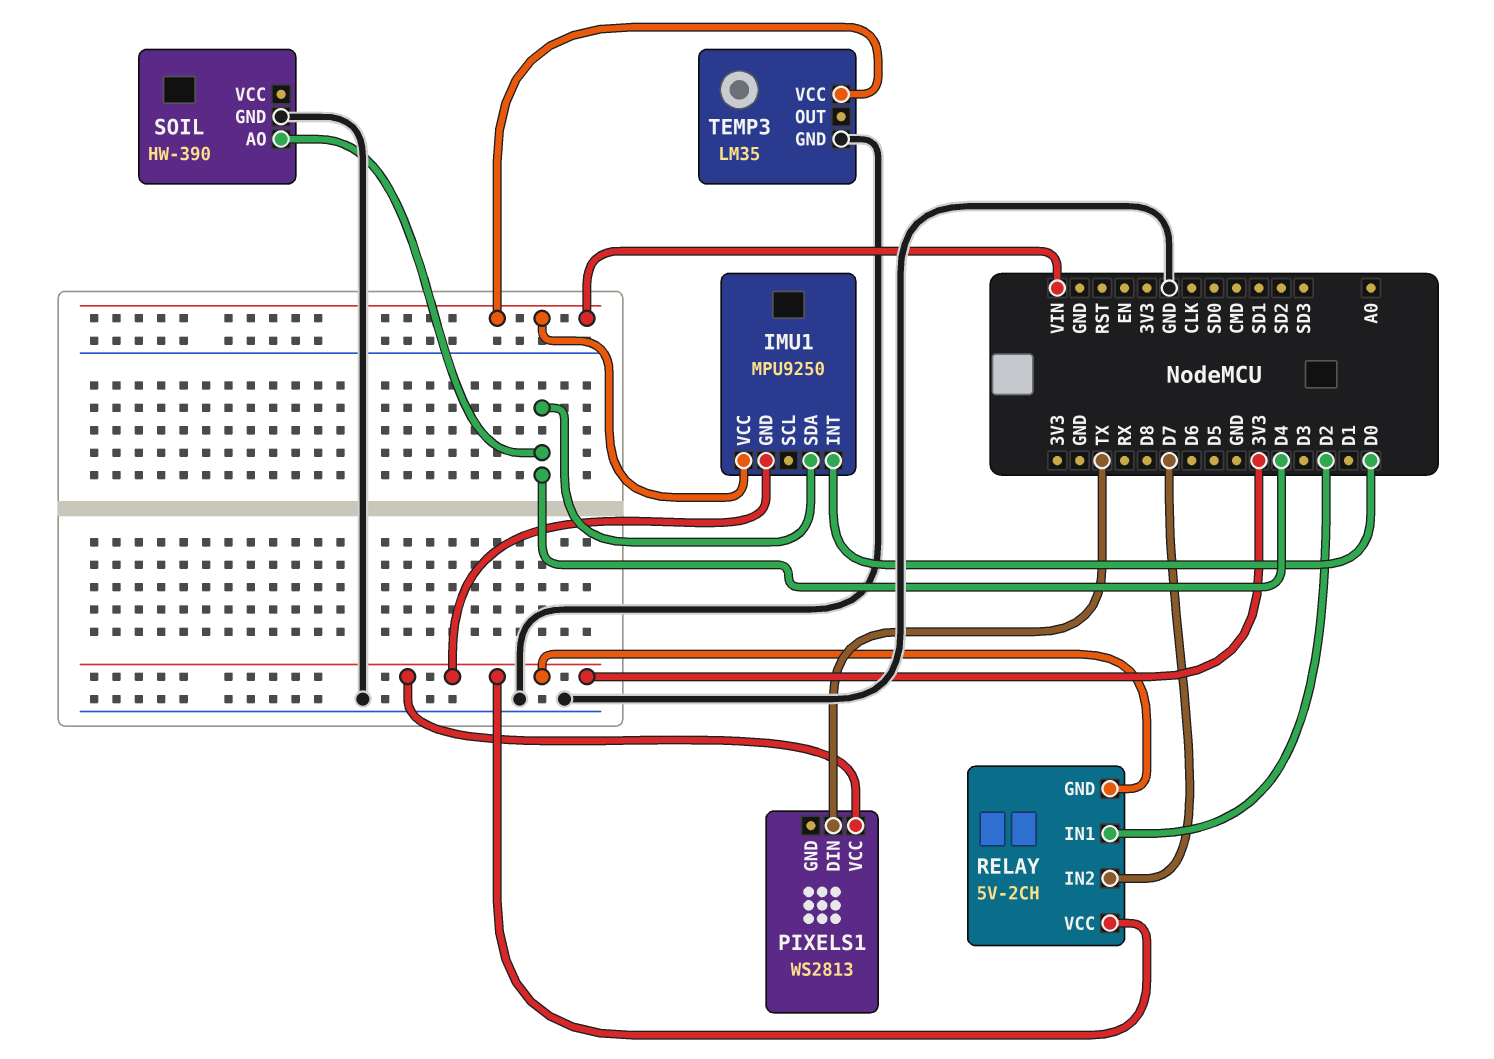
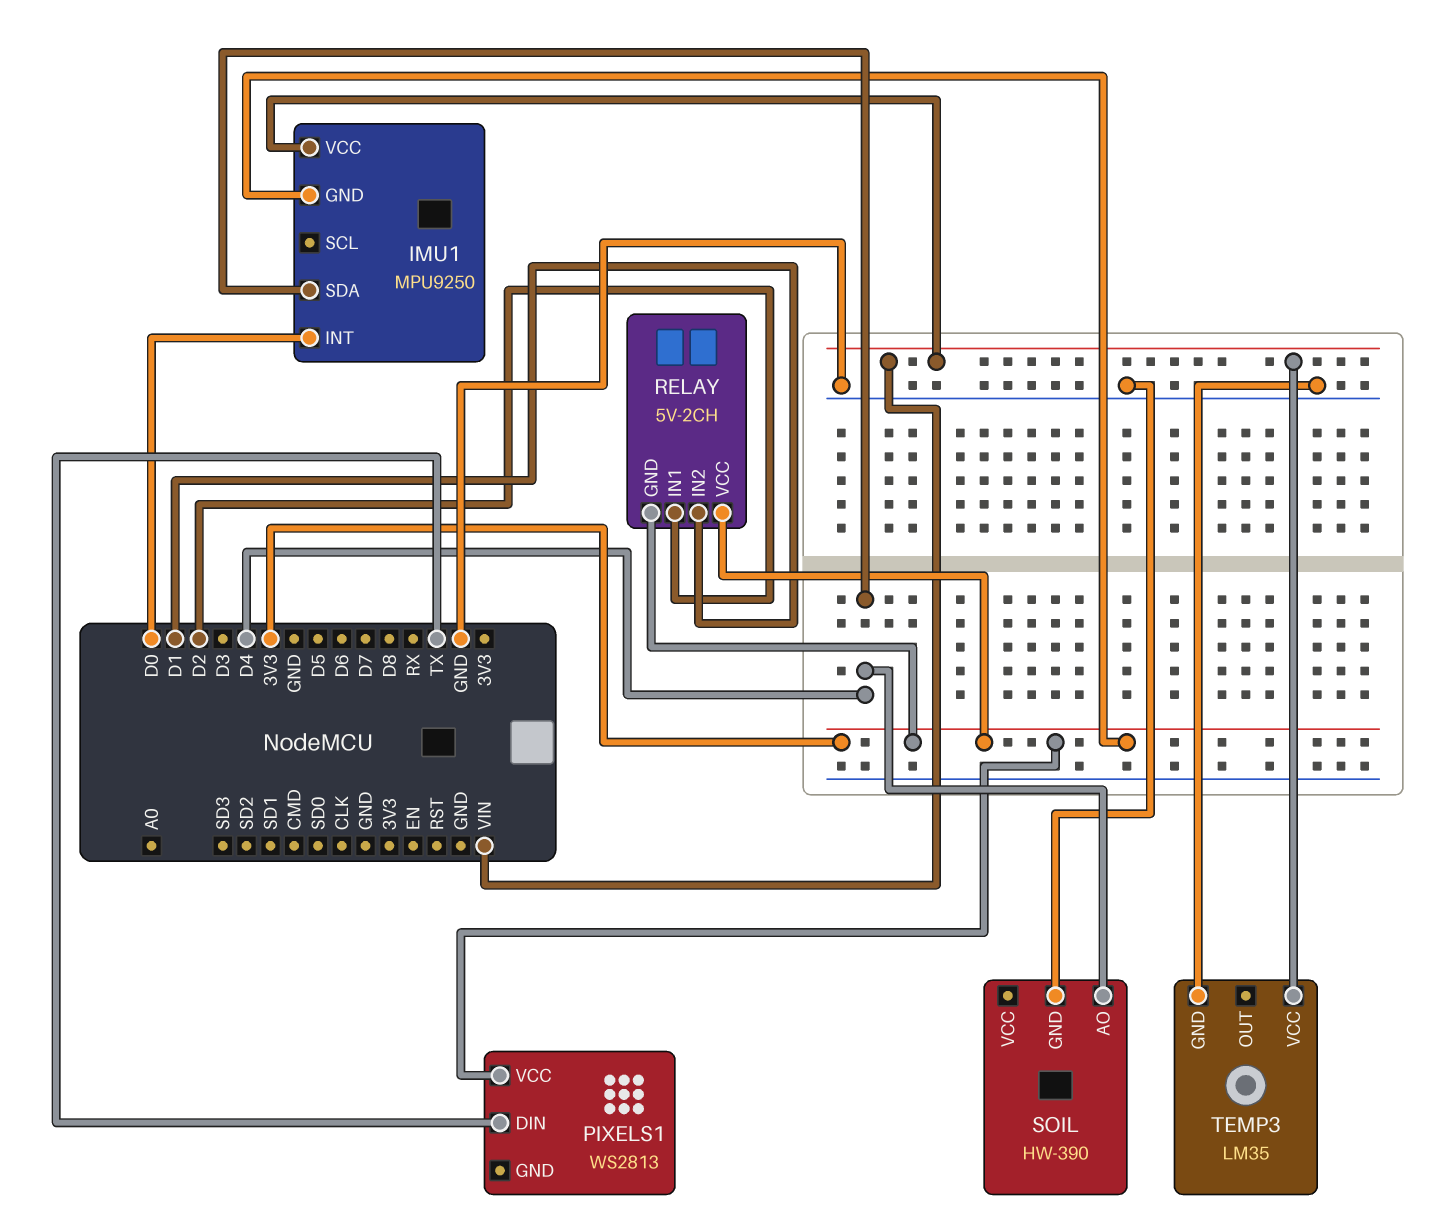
RELAY pin IN2: D7 -> D1

